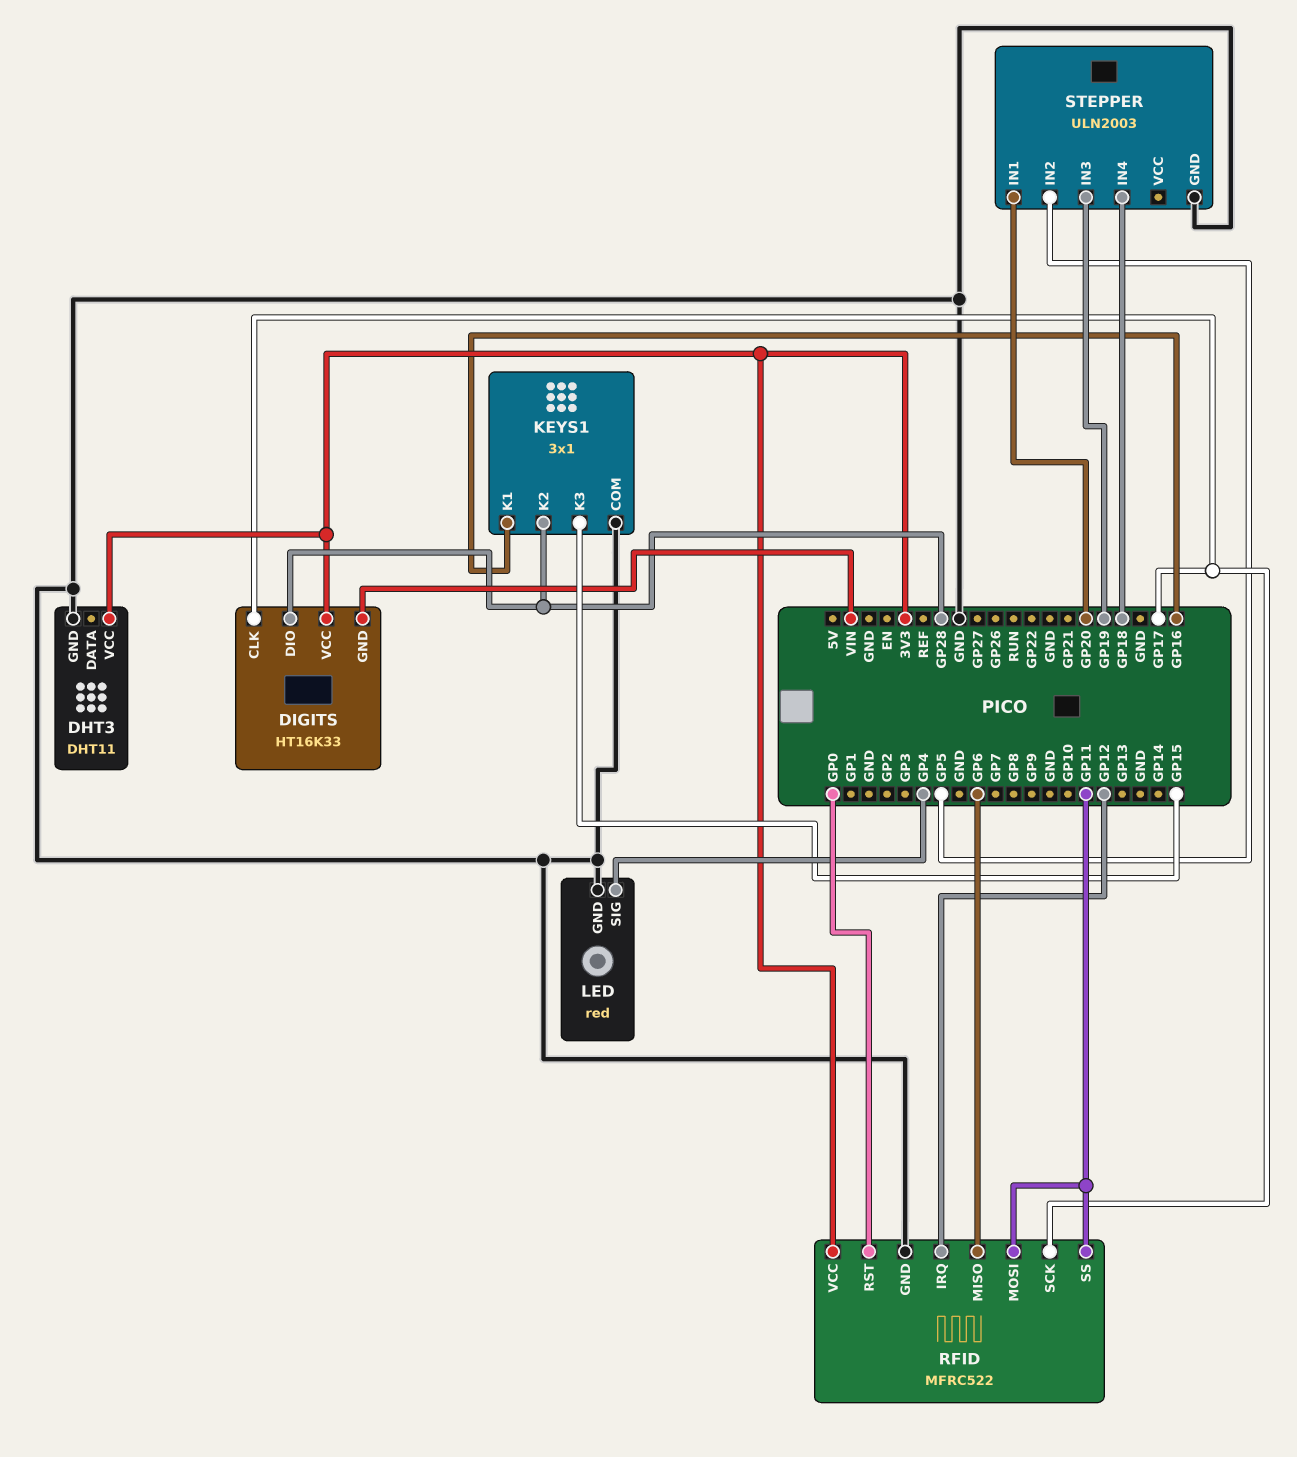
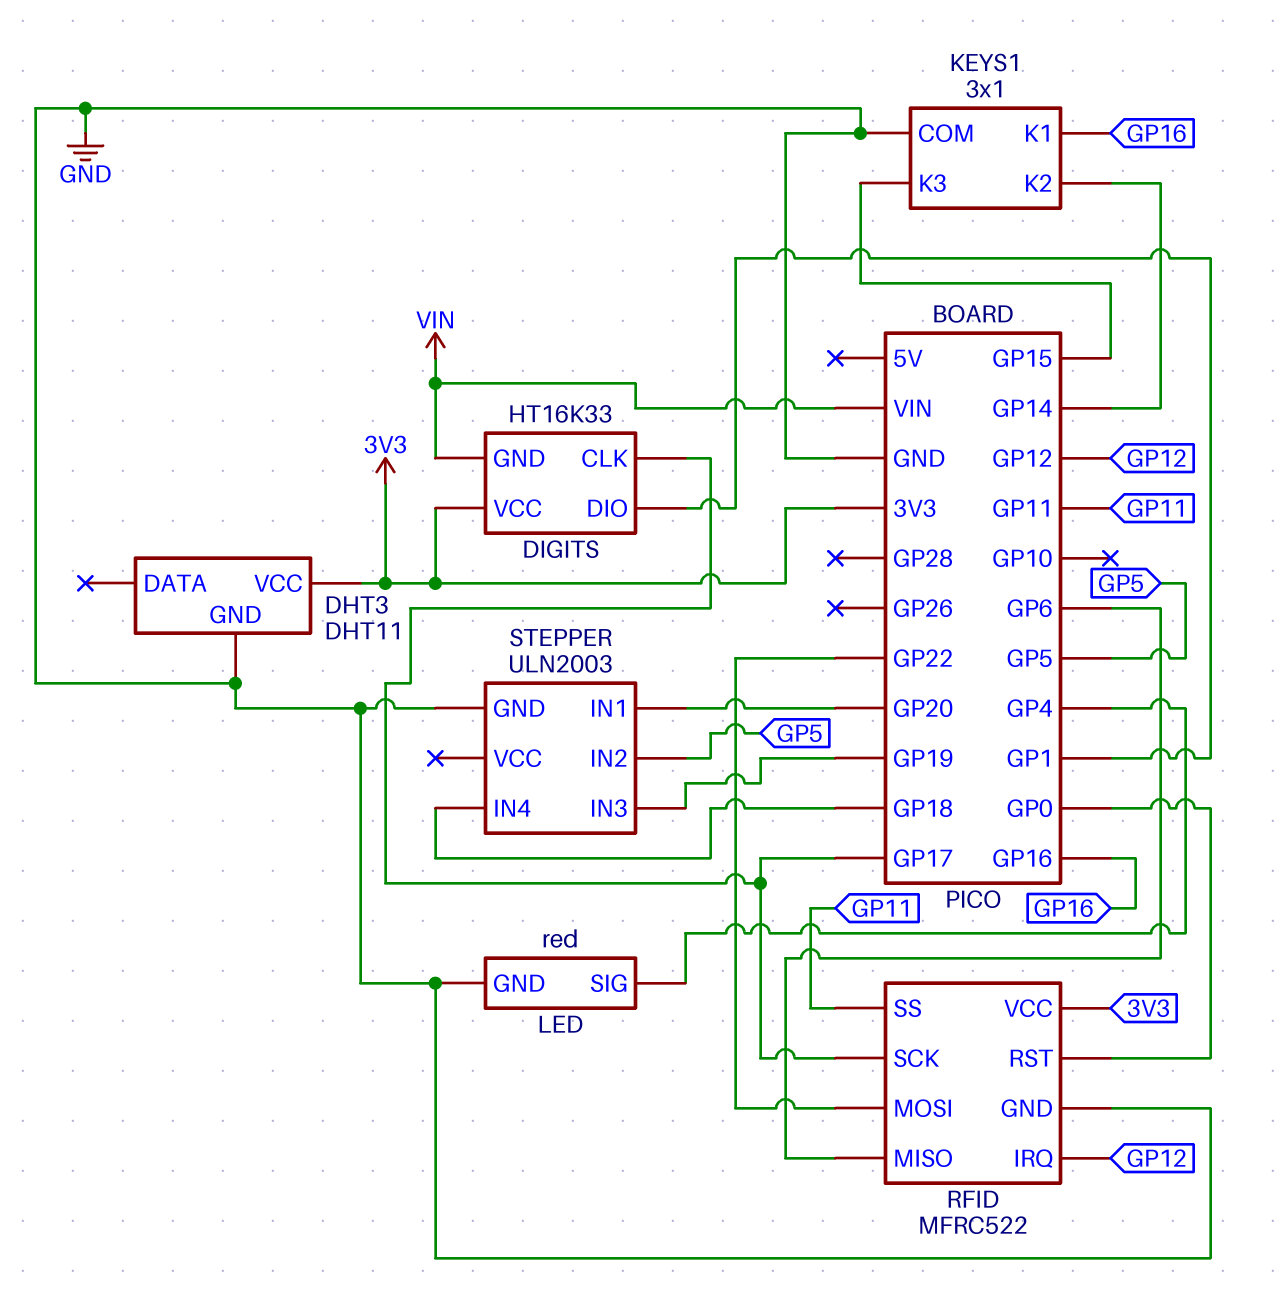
DIGITS pin DIO: GP28 -> GP1
KEYS1 pin K2: GP28 -> GP14
RFID pin MOSI: GP11 -> GP22

